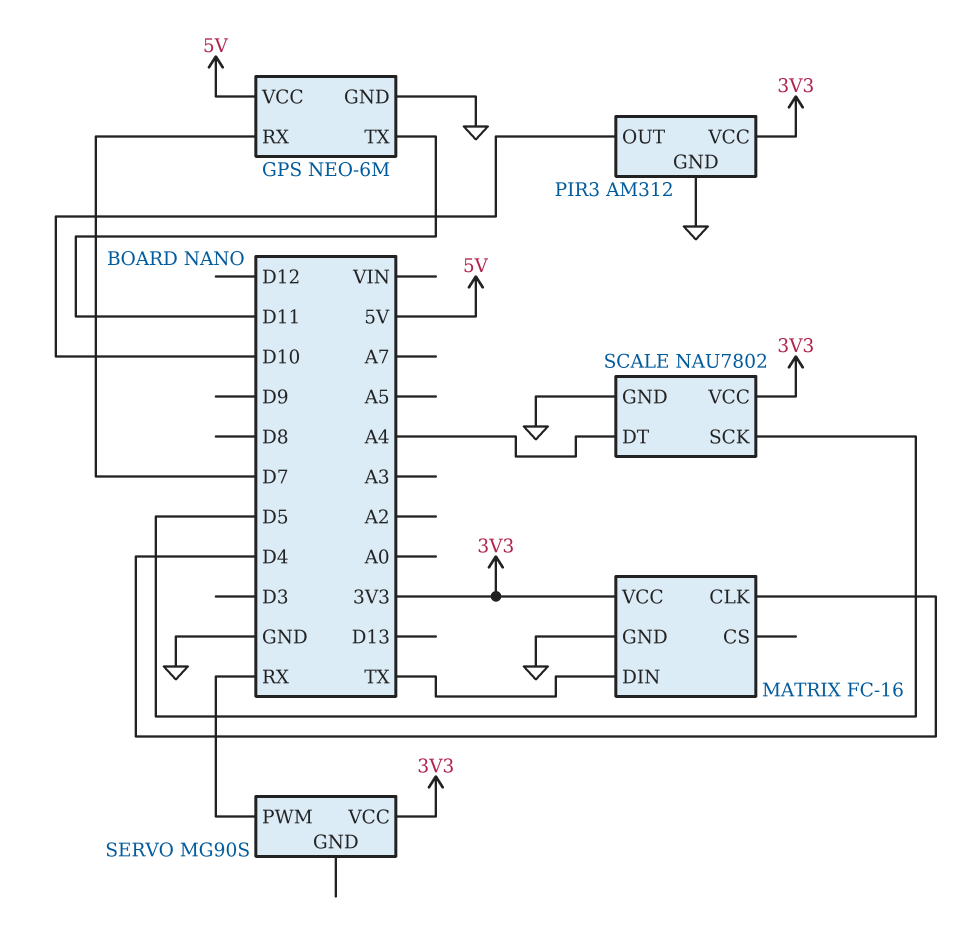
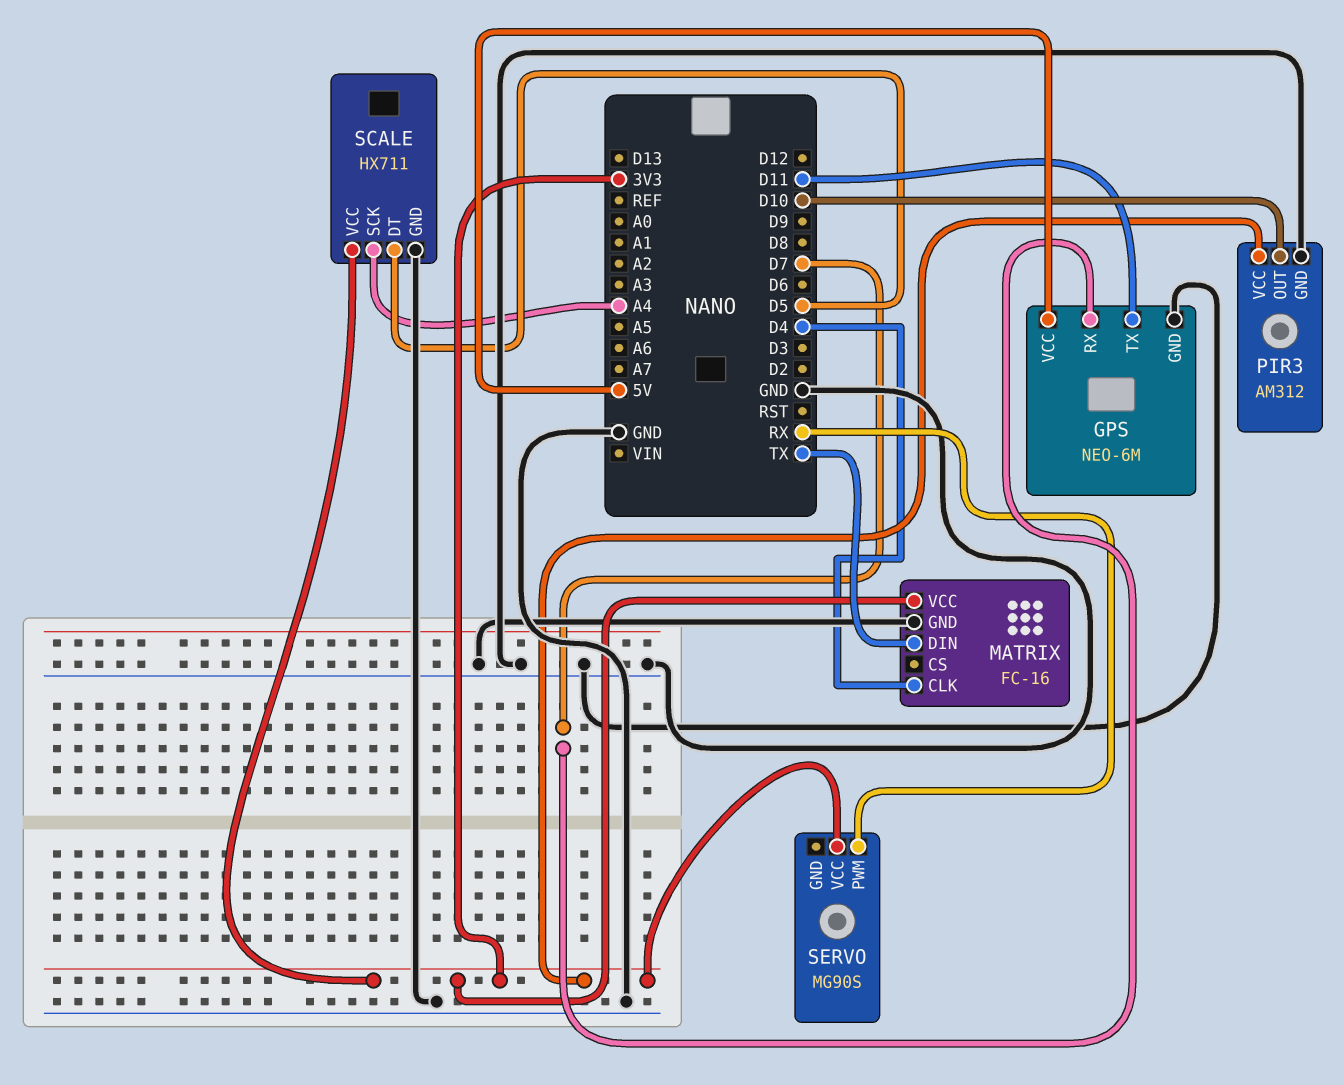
SCALE: NAU7802 -> HX711
SCALE pin DT: A4 -> D5
SCALE pin SCK: D5 -> A4

